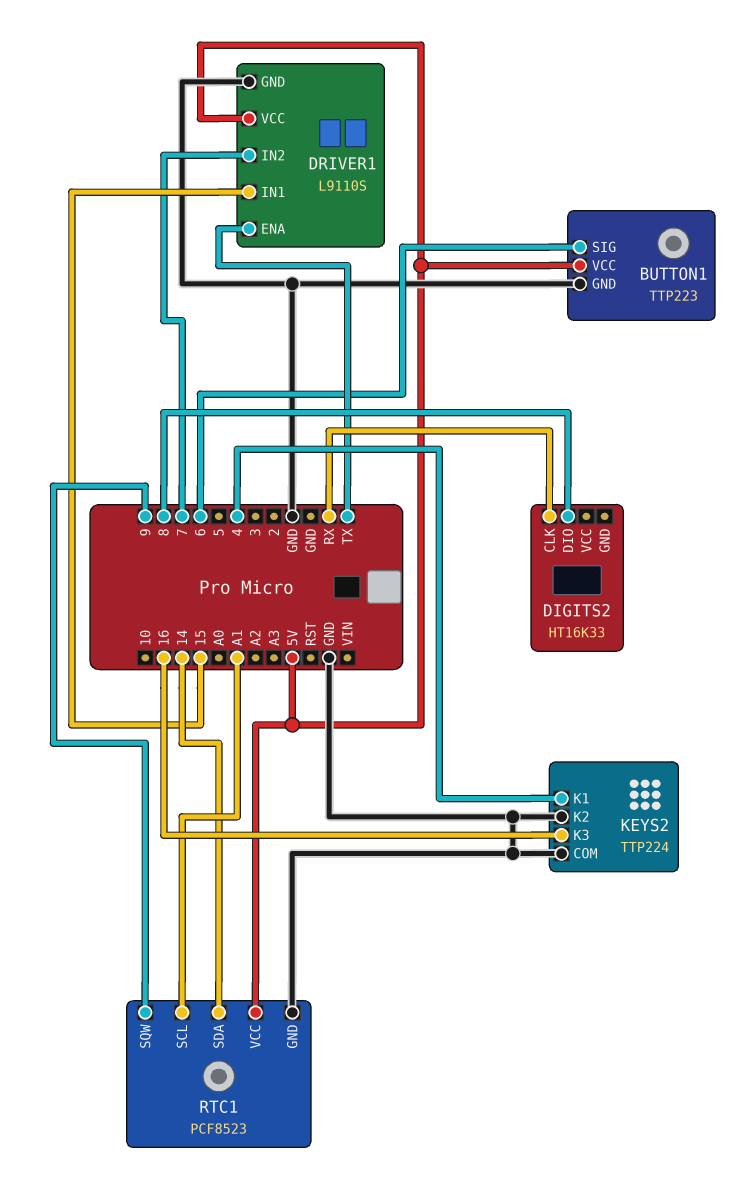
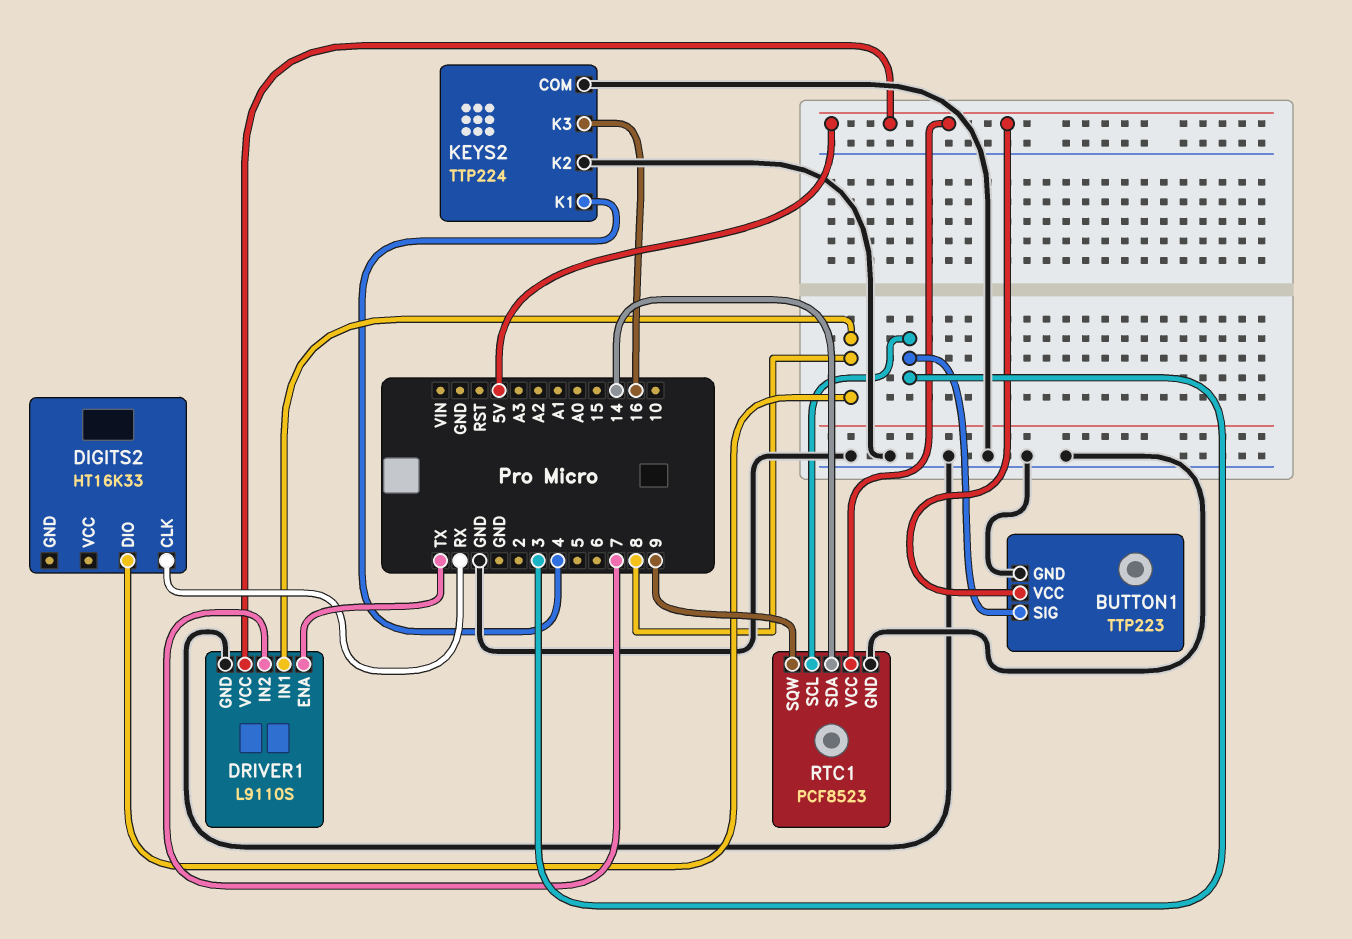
BUTTON1 pin SIG: 6 -> 3
DRIVER1 pin IN1: 15 -> 8
RTC1 pin SCL: A1 -> 3

